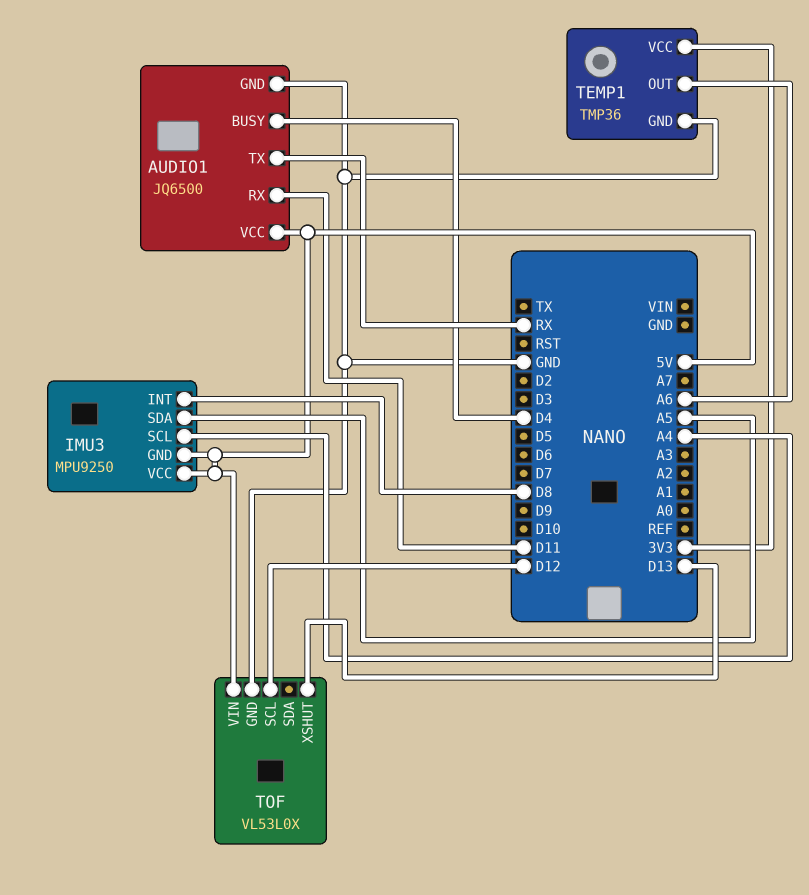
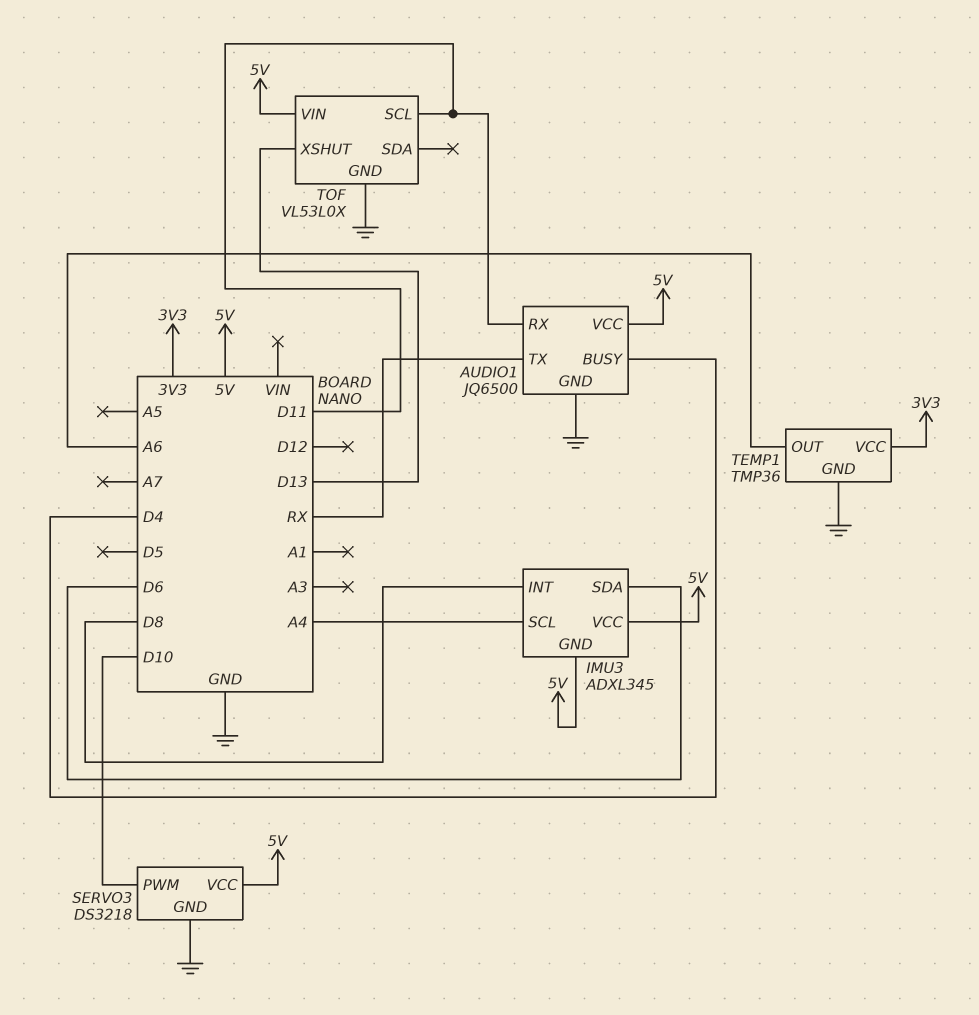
IMU3: MPU9250 -> ADXL345
IMU3 pin SDA: A5 -> D6
SERVO3: none -> DS3218
SERVO3 pin GND: none -> GND
SERVO3 pin PWM: none -> D10
SERVO3 pin VCC: none -> 5V
TOF pin SCL: D12 -> D11

